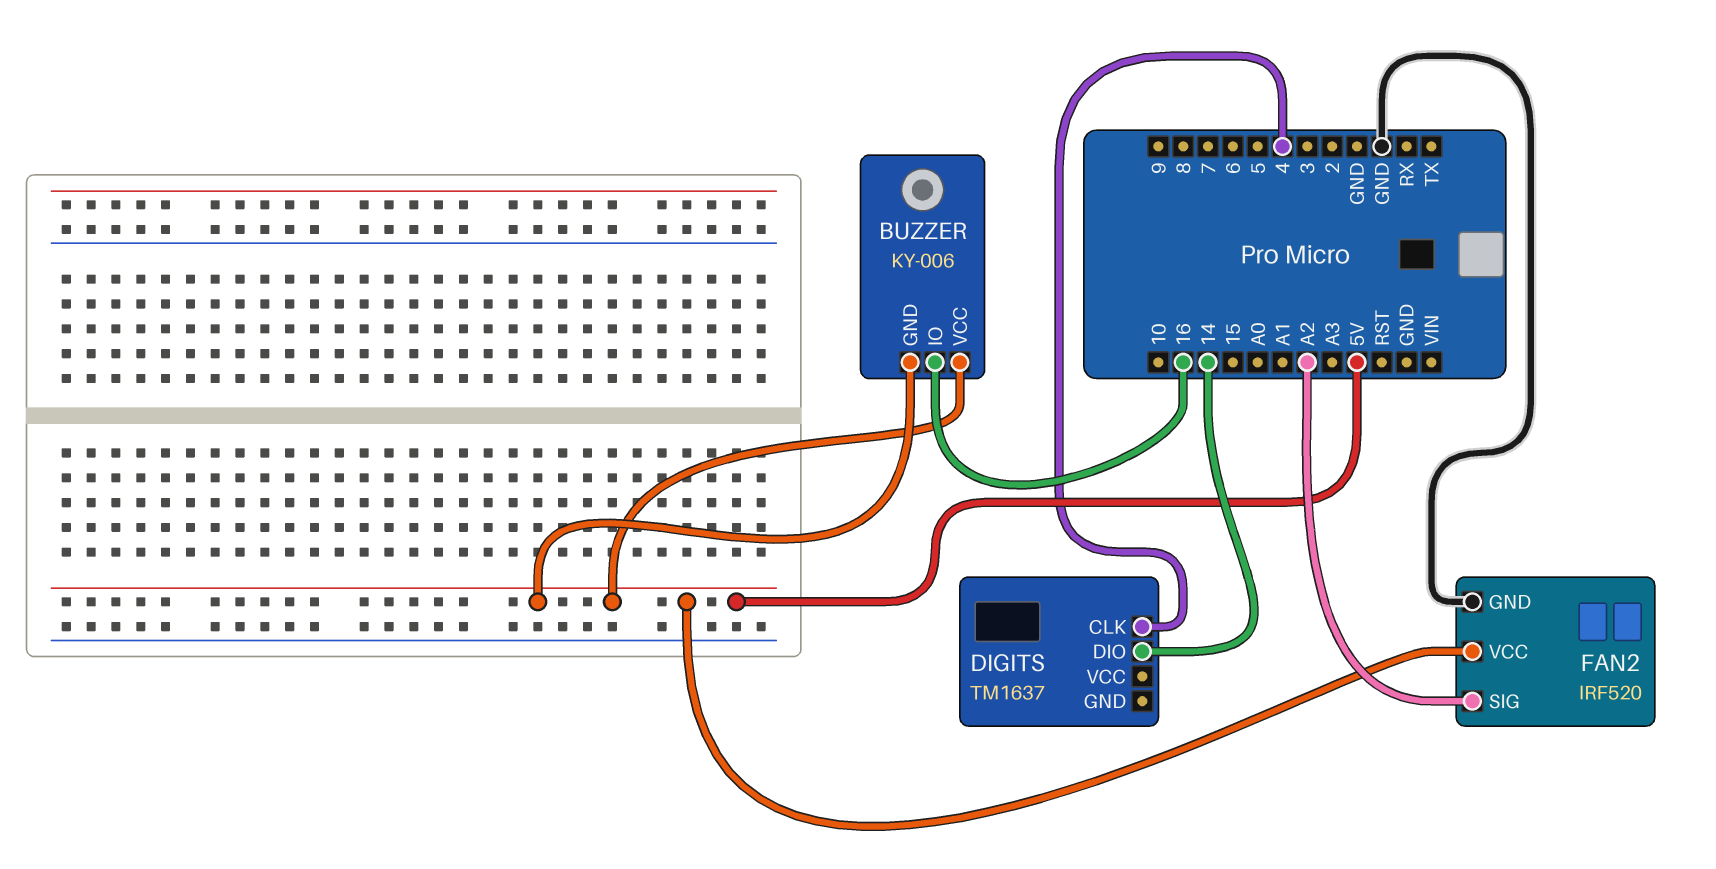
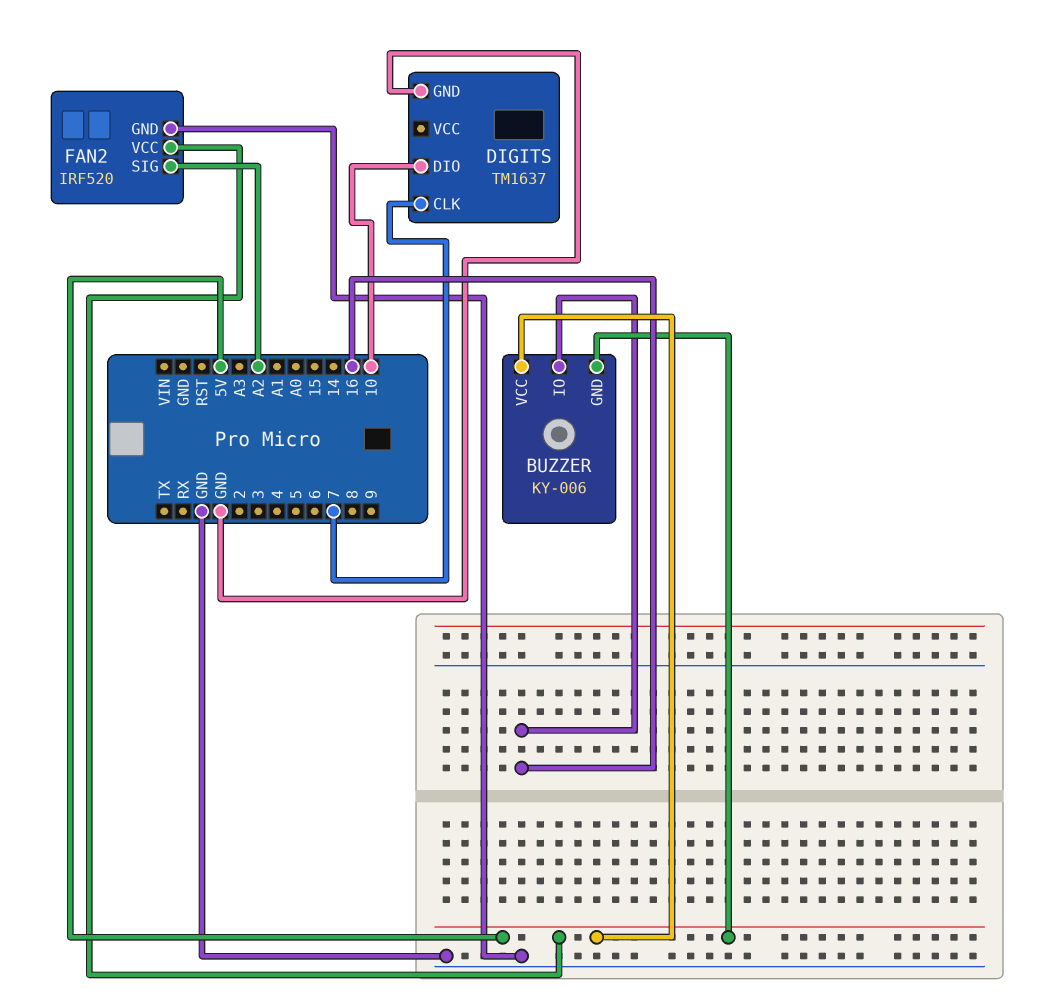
DIGITS pin CLK: 4 -> 7
DIGITS pin DIO: 14 -> 10
DIGITS pin GND: none -> GND

